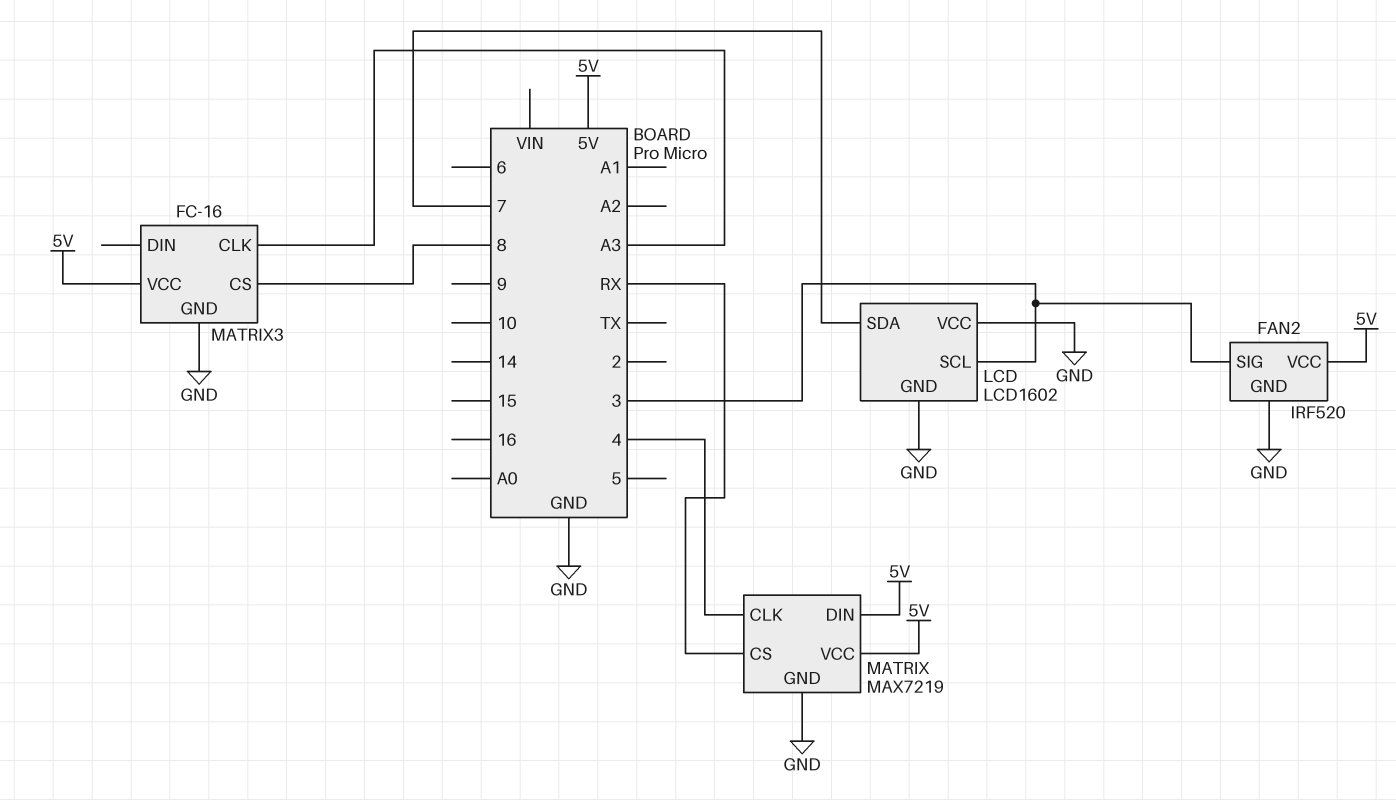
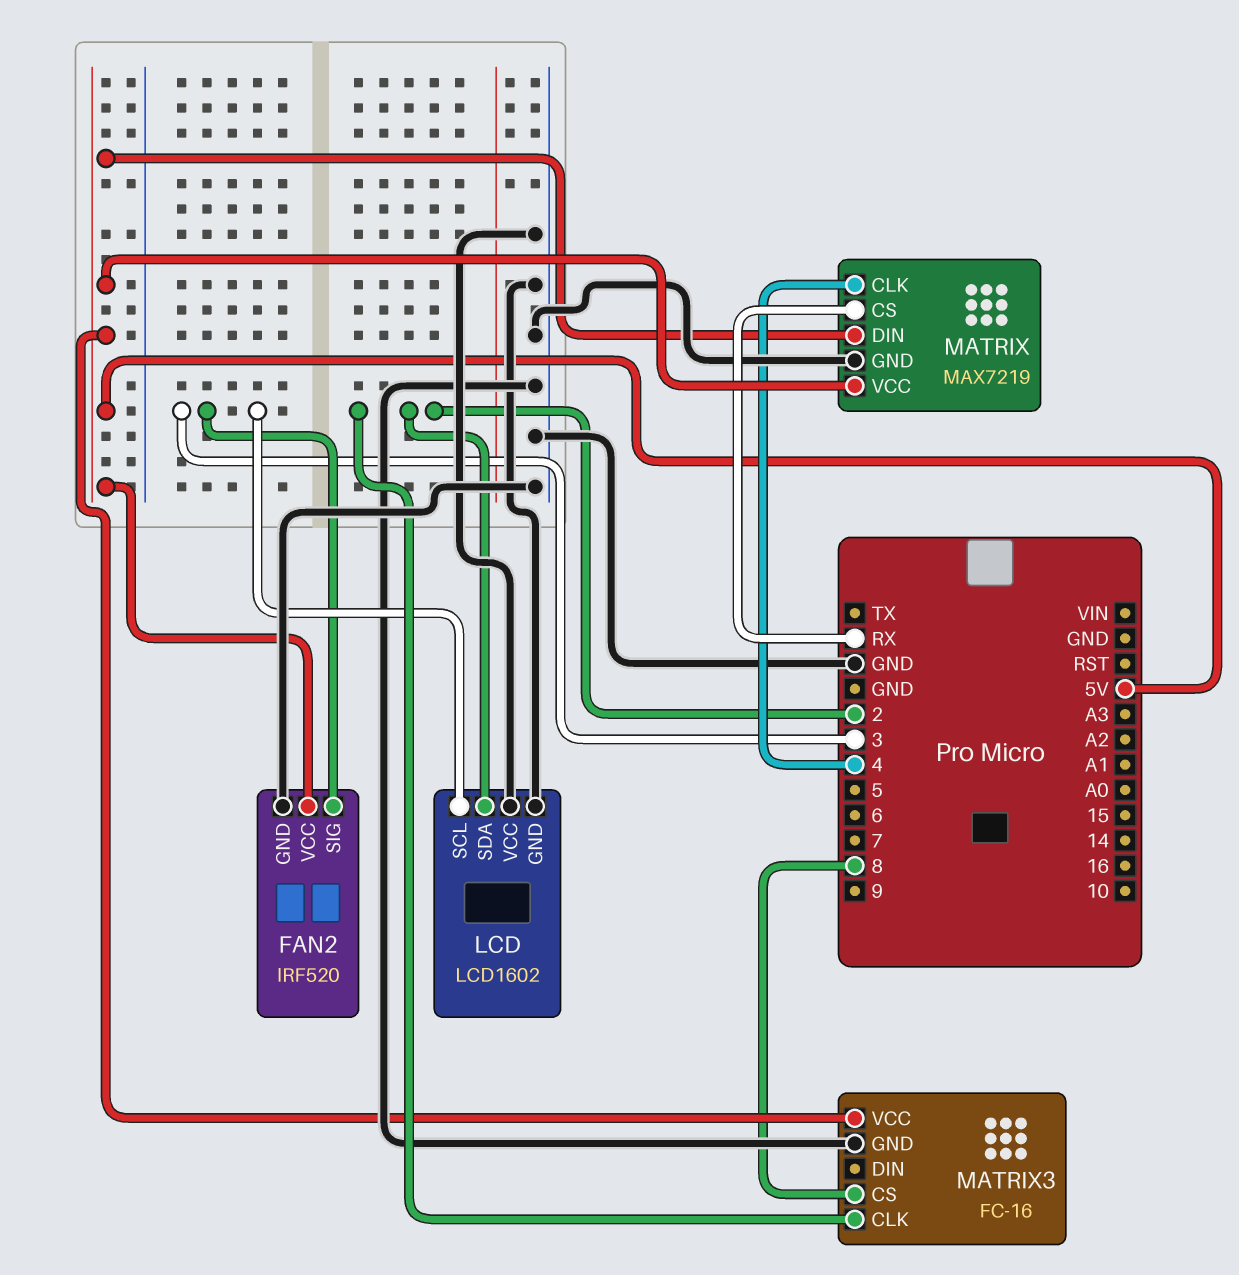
LCD pin SDA: 7 -> 2
MATRIX3 pin CLK: A3 -> 2

